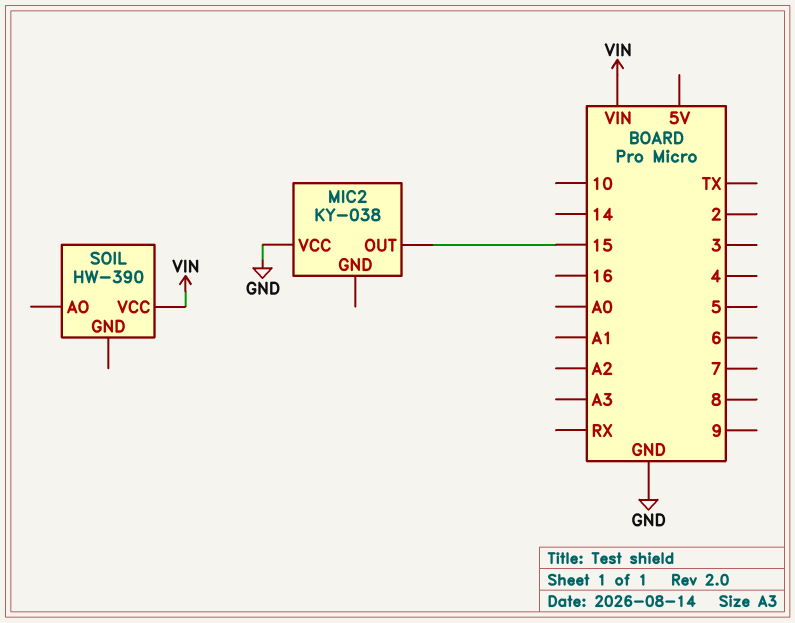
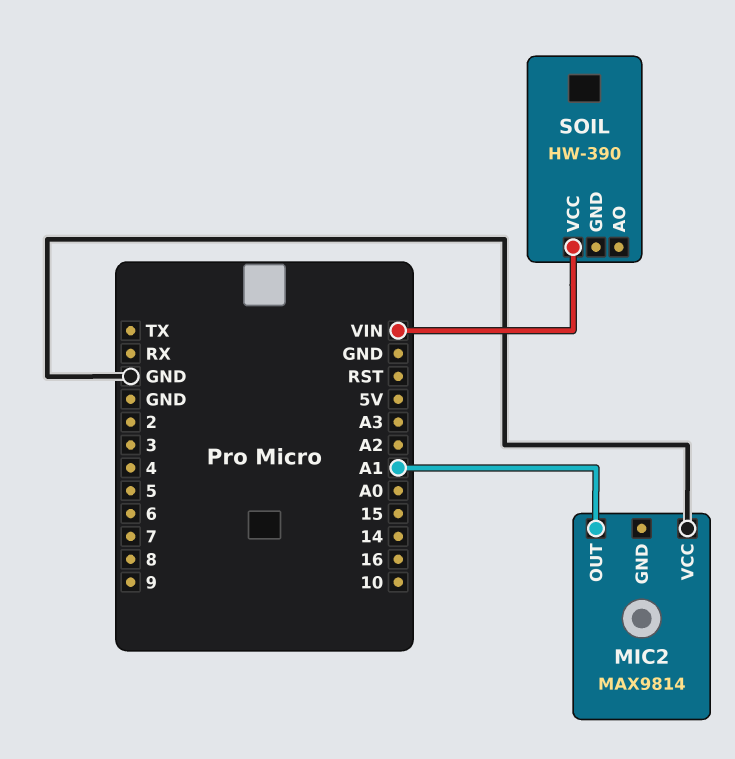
MIC2: KY-038 -> MAX9814
MIC2 pin OUT: 15 -> A1

